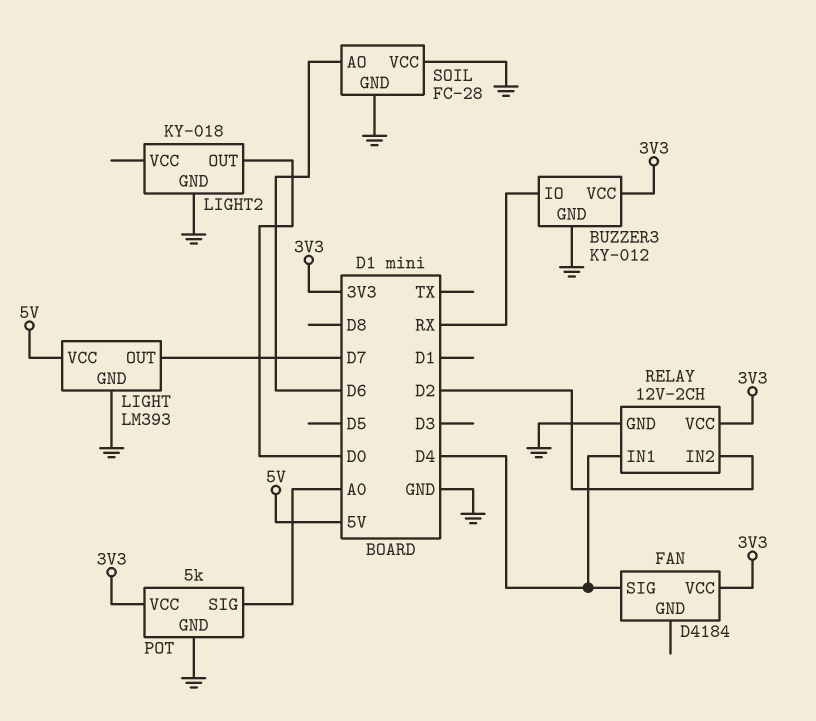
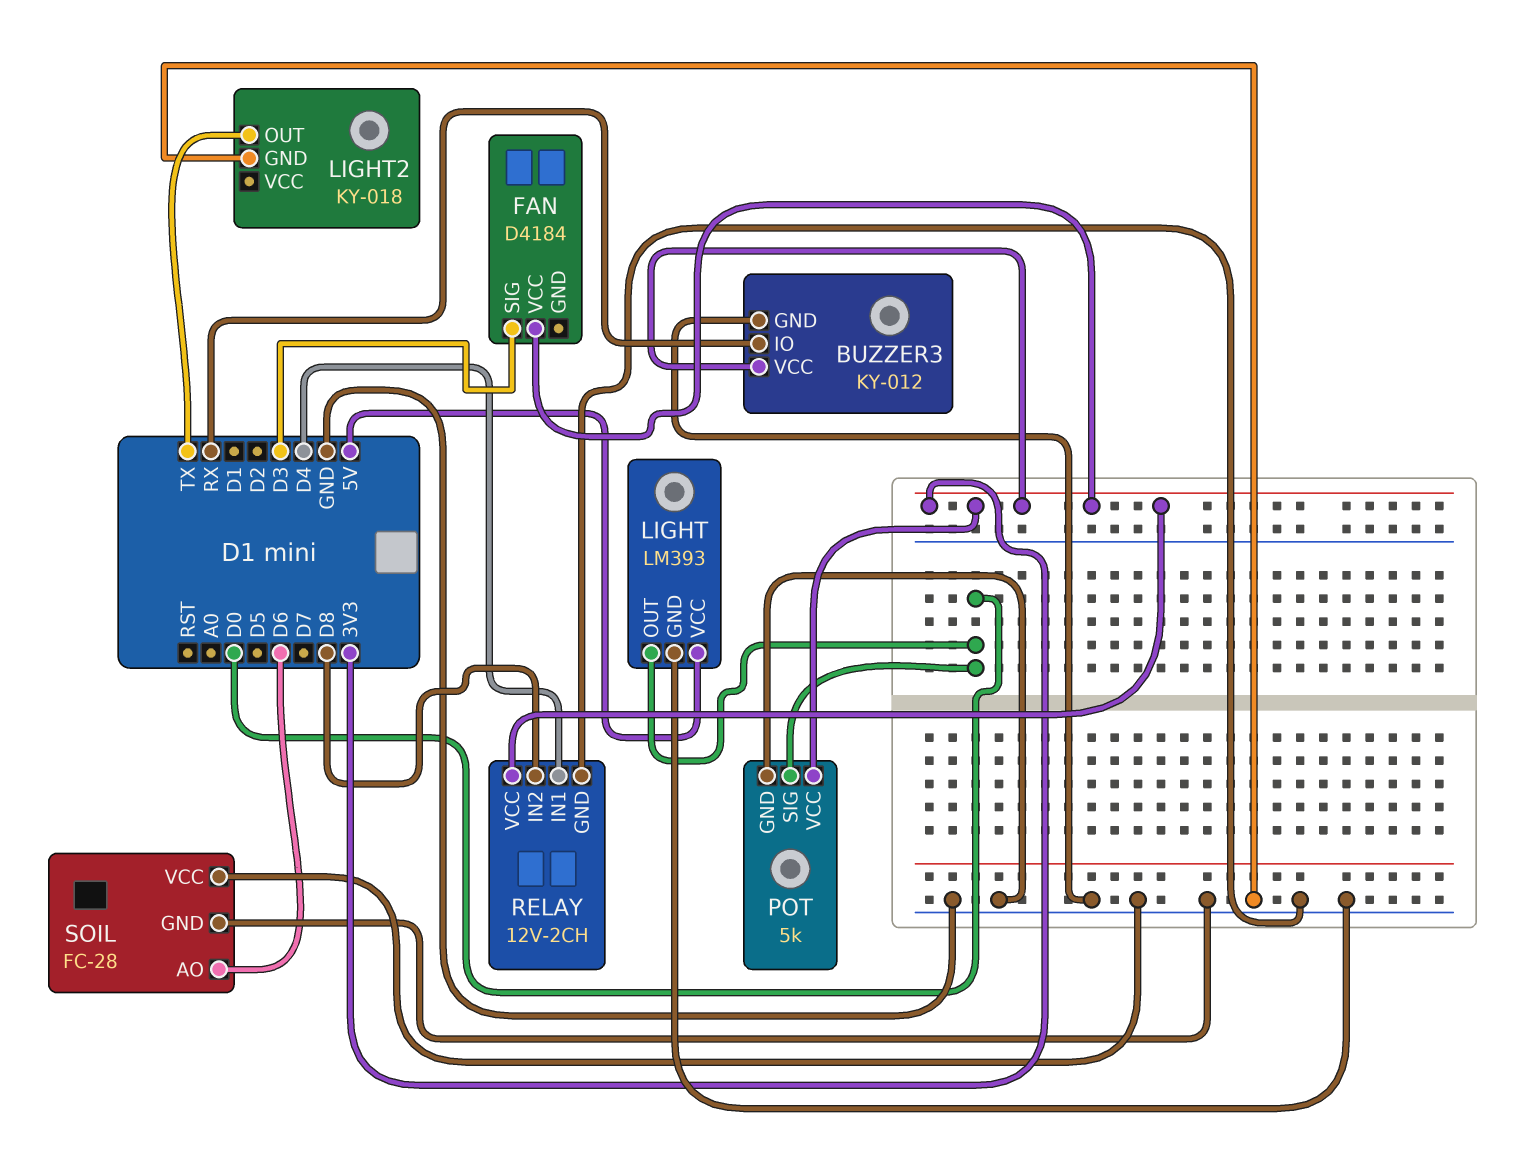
FAN pin SIG: D4 -> D3
LIGHT pin OUT: D7 -> D0
LIGHT2 pin OUT: D0 -> TX
POT pin SIG: A0 -> D0
RELAY pin IN2: D2 -> D8

